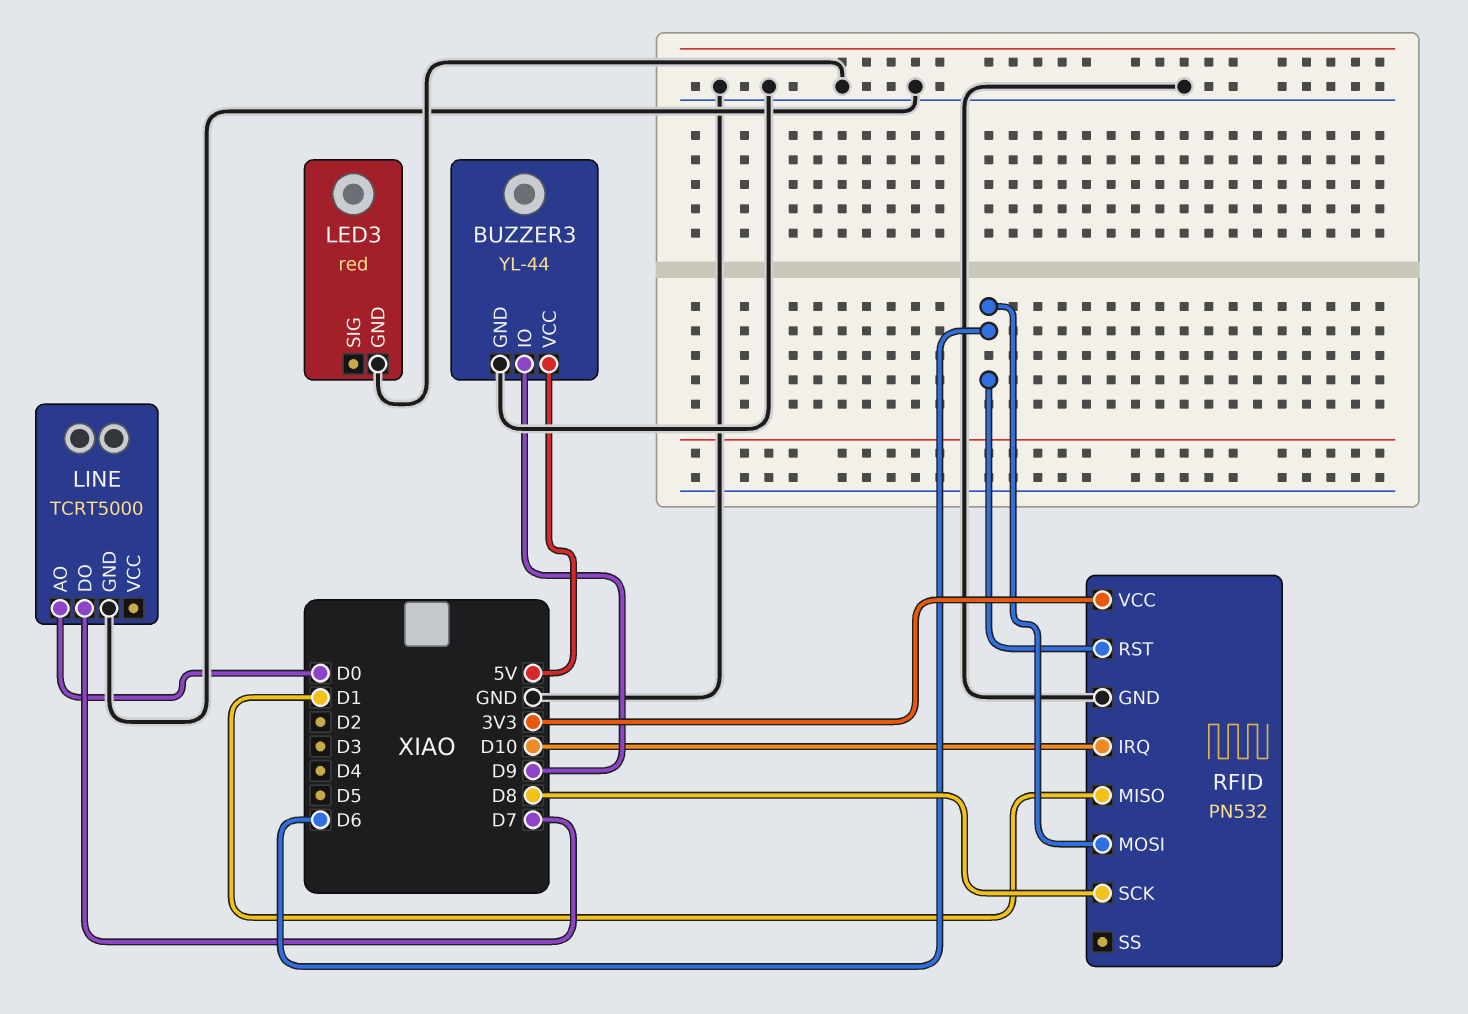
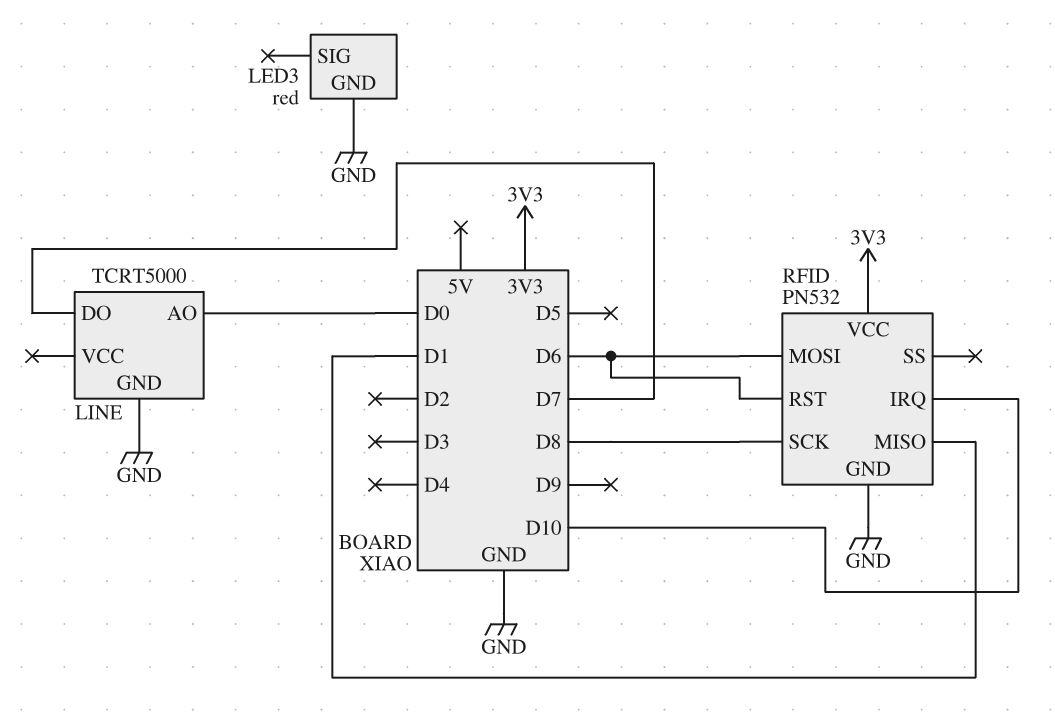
BUZZER3: YL-44 -> none
BUZZER3 pin GND: GND -> none
BUZZER3 pin IO: D9 -> none
BUZZER3 pin VCC: 5V -> none

